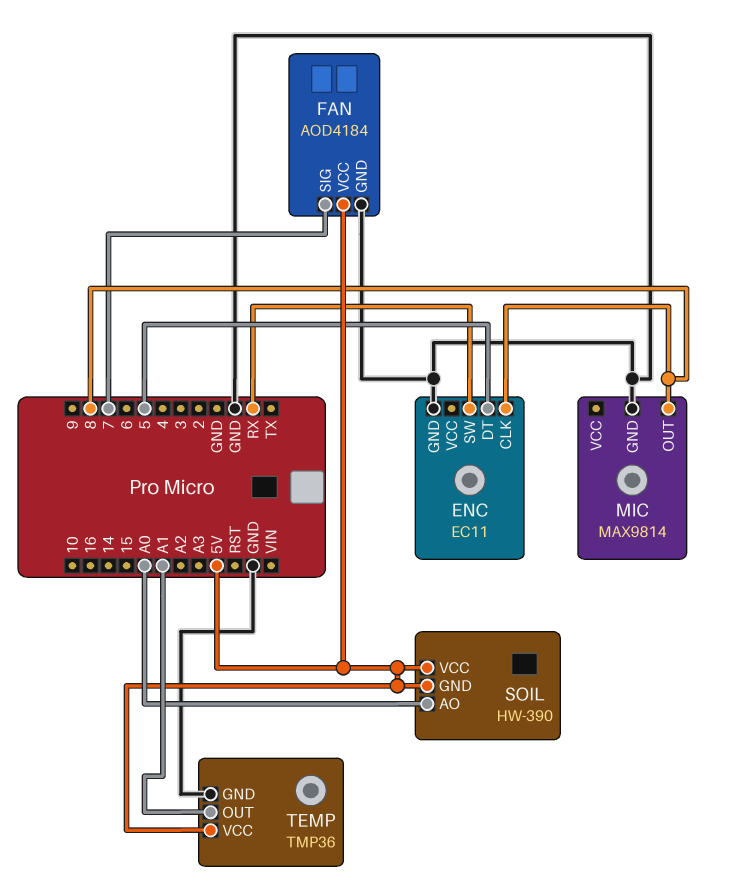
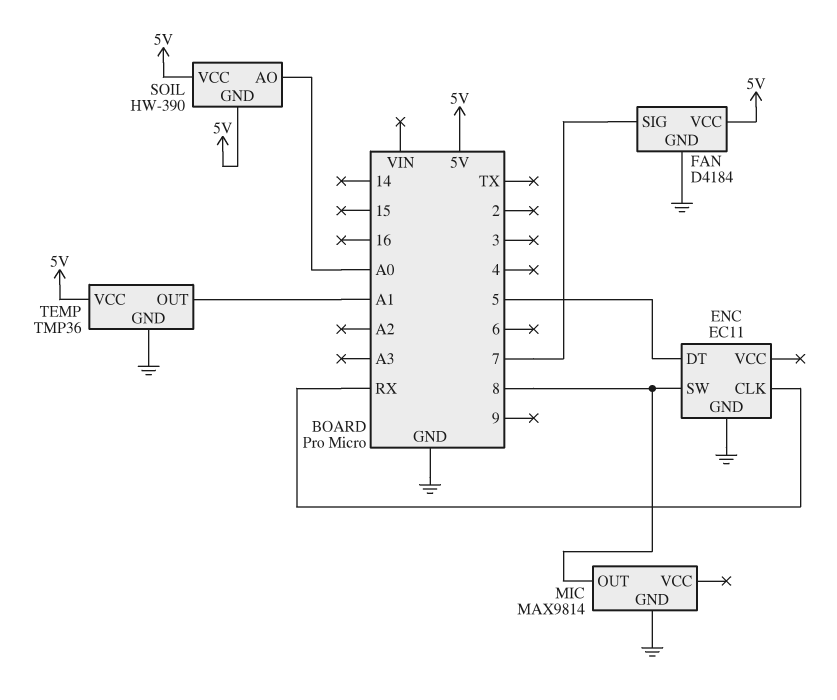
ENC pin CLK: 8 -> RX
ENC pin SW: RX -> 8
FAN: AOD4184 -> D4184

